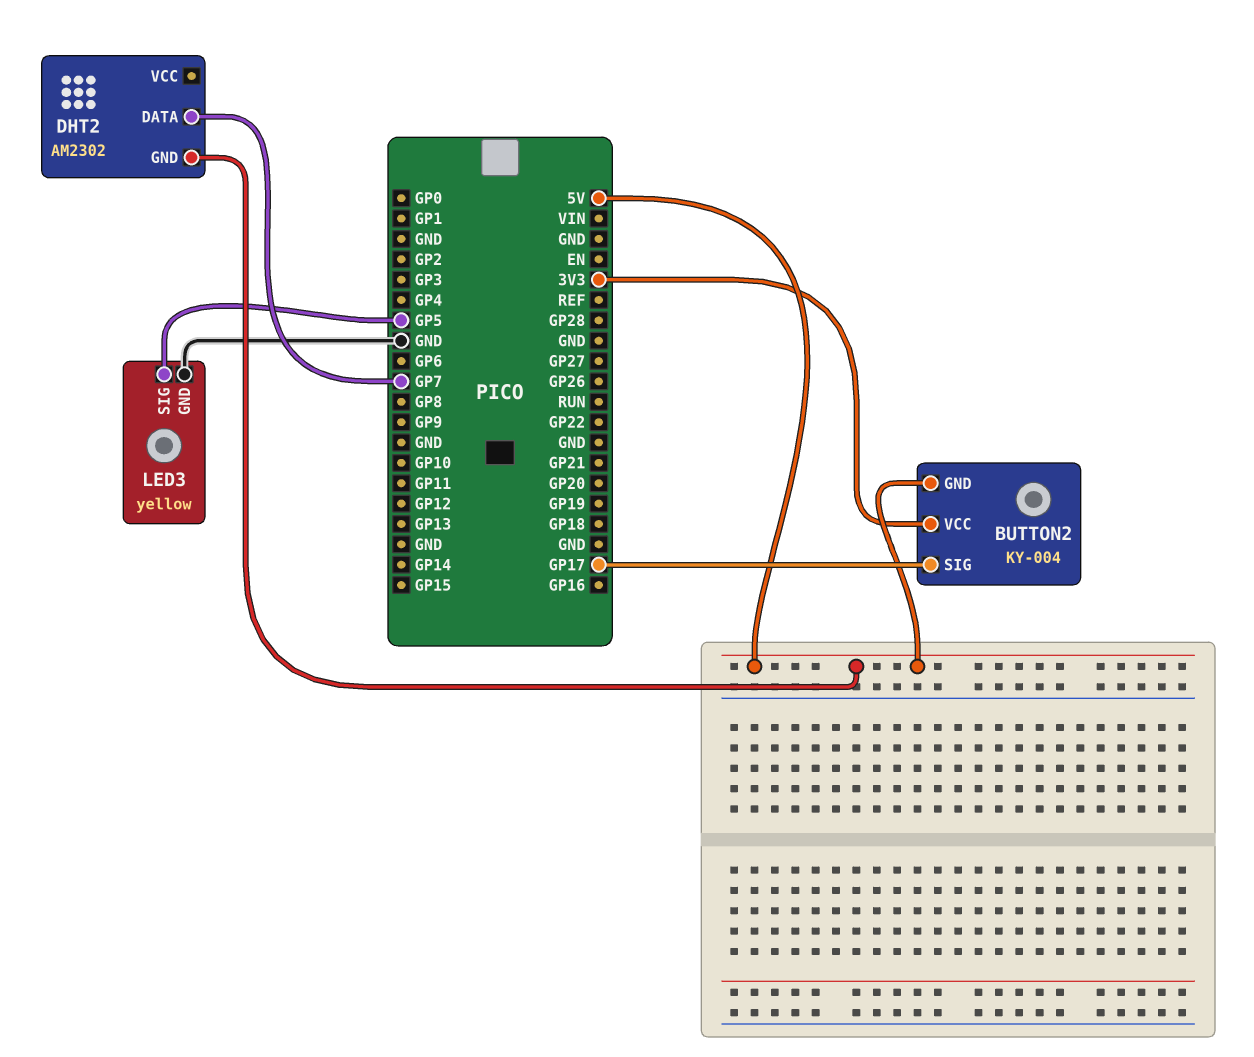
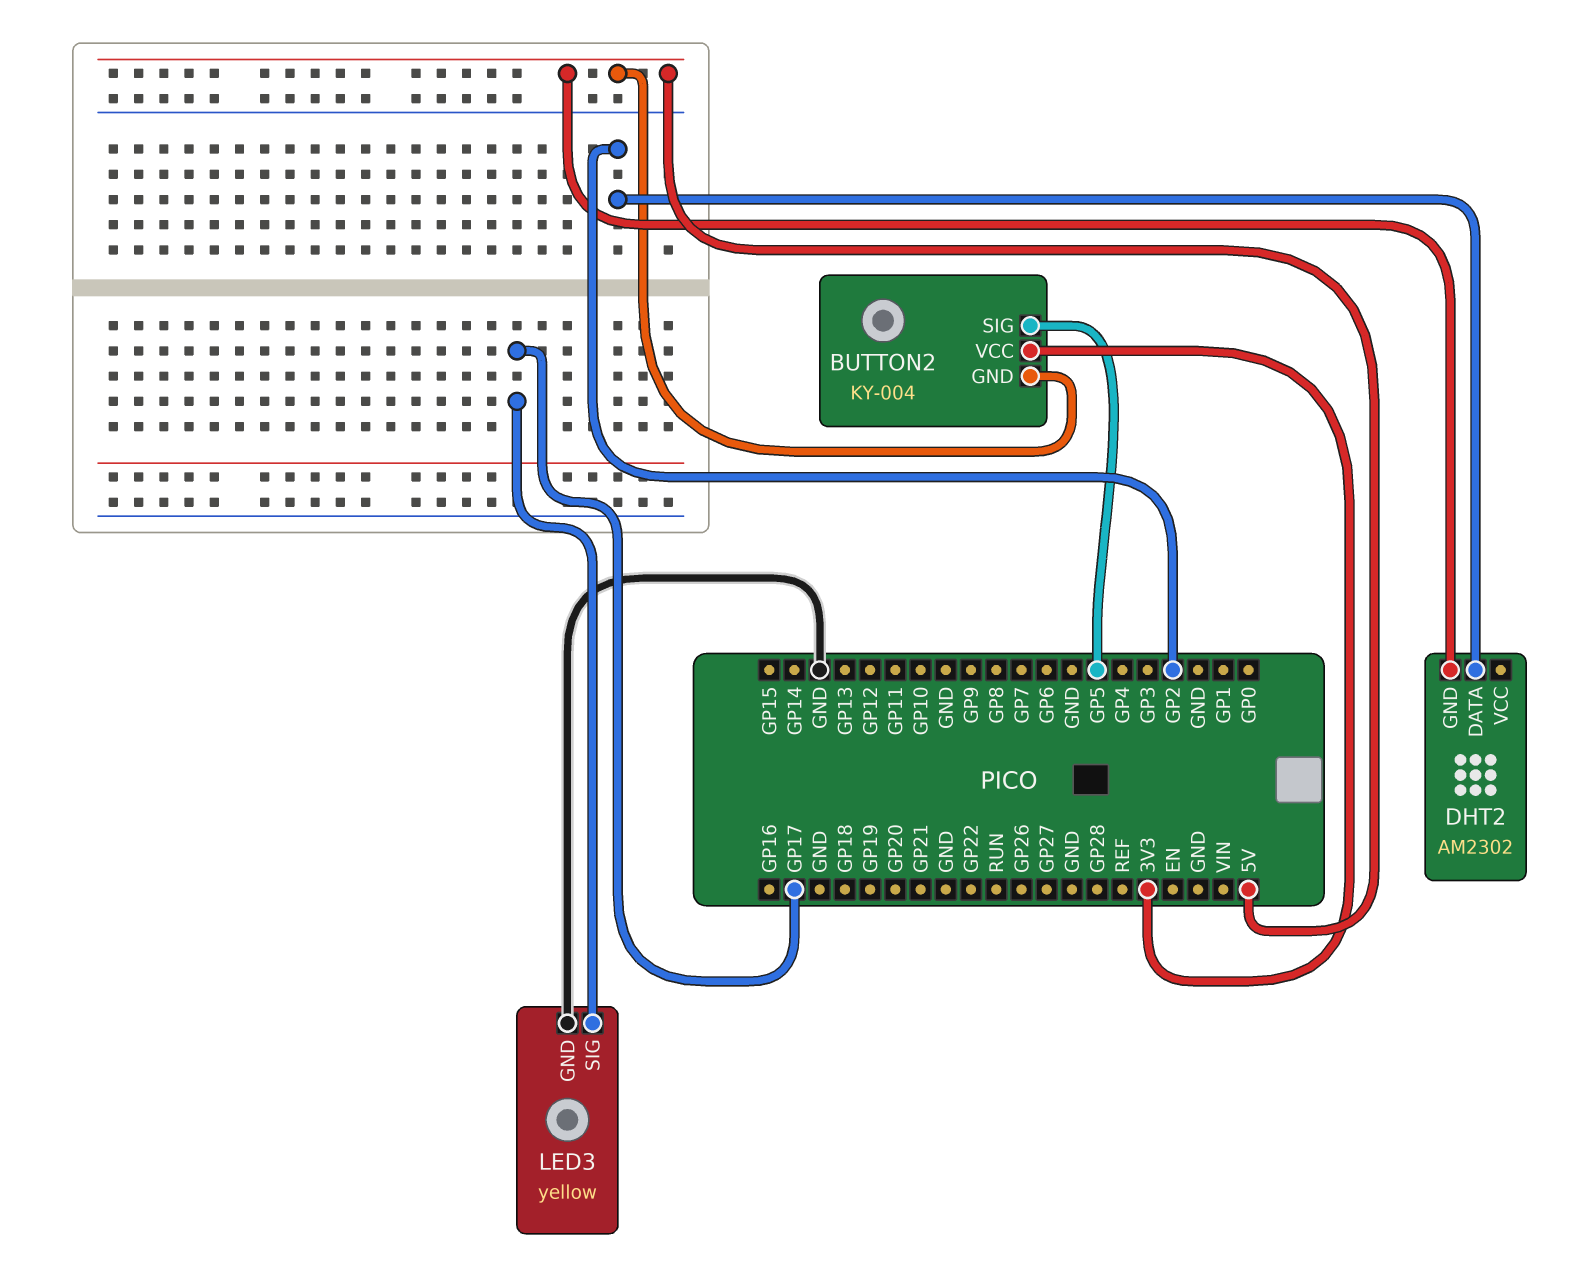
BUTTON2 pin SIG: GP17 -> GP5
DHT2 pin DATA: GP7 -> GP2
LED3 pin SIG: GP5 -> GP17

